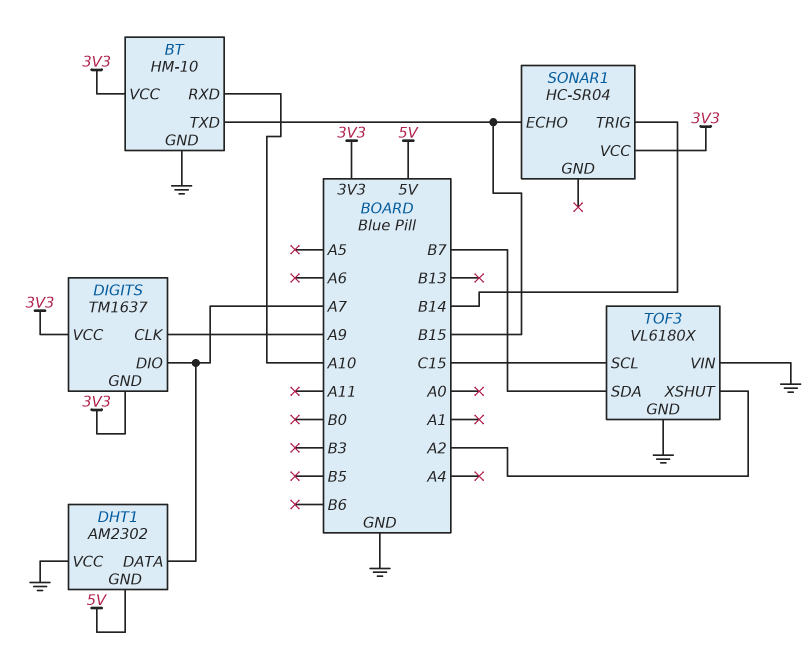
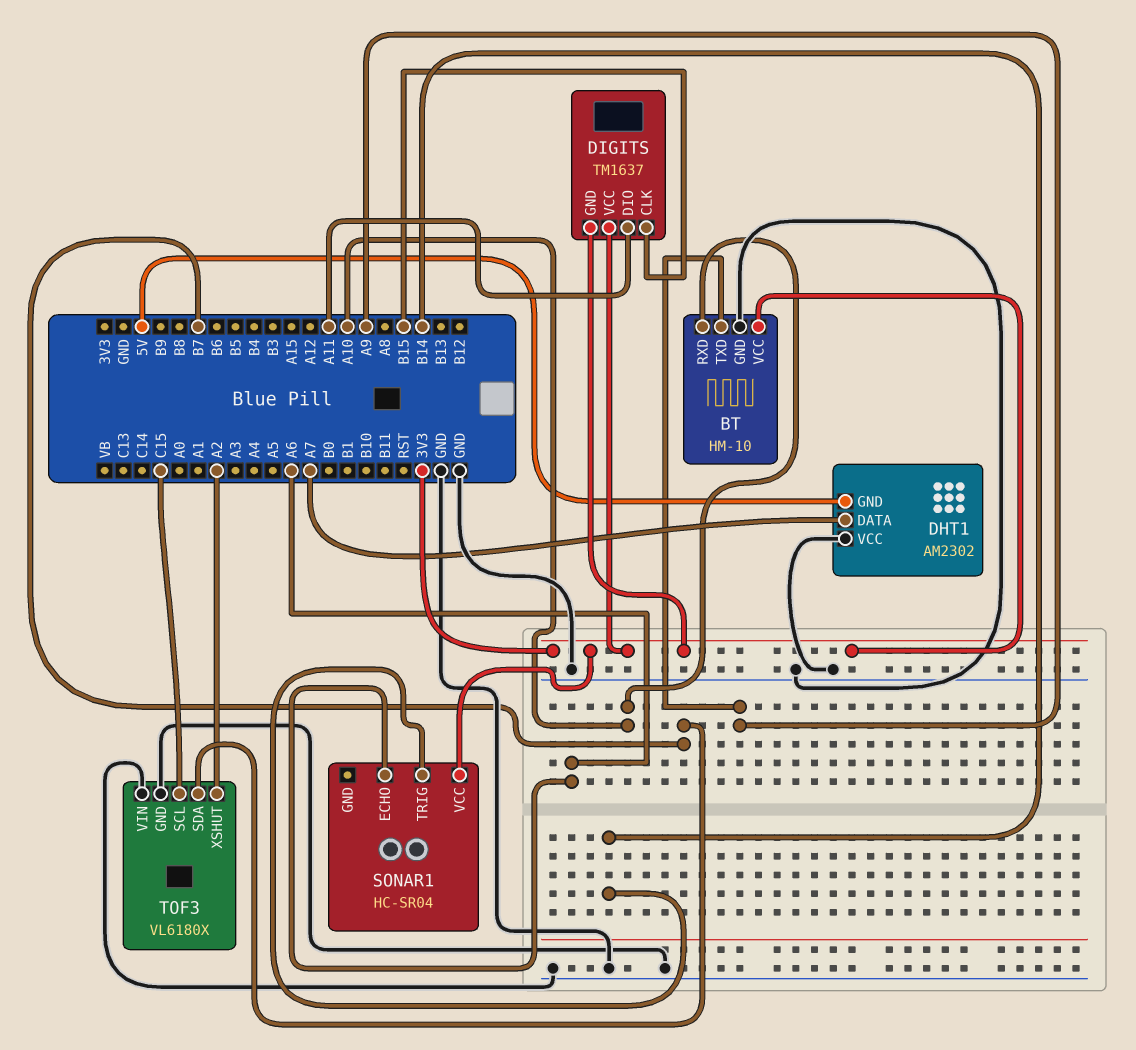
BT pin TXD: B15 -> A9
DIGITS pin CLK: A9 -> B15
DIGITS pin DIO: A7 -> A11
SONAR1 pin ECHO: B15 -> A6

